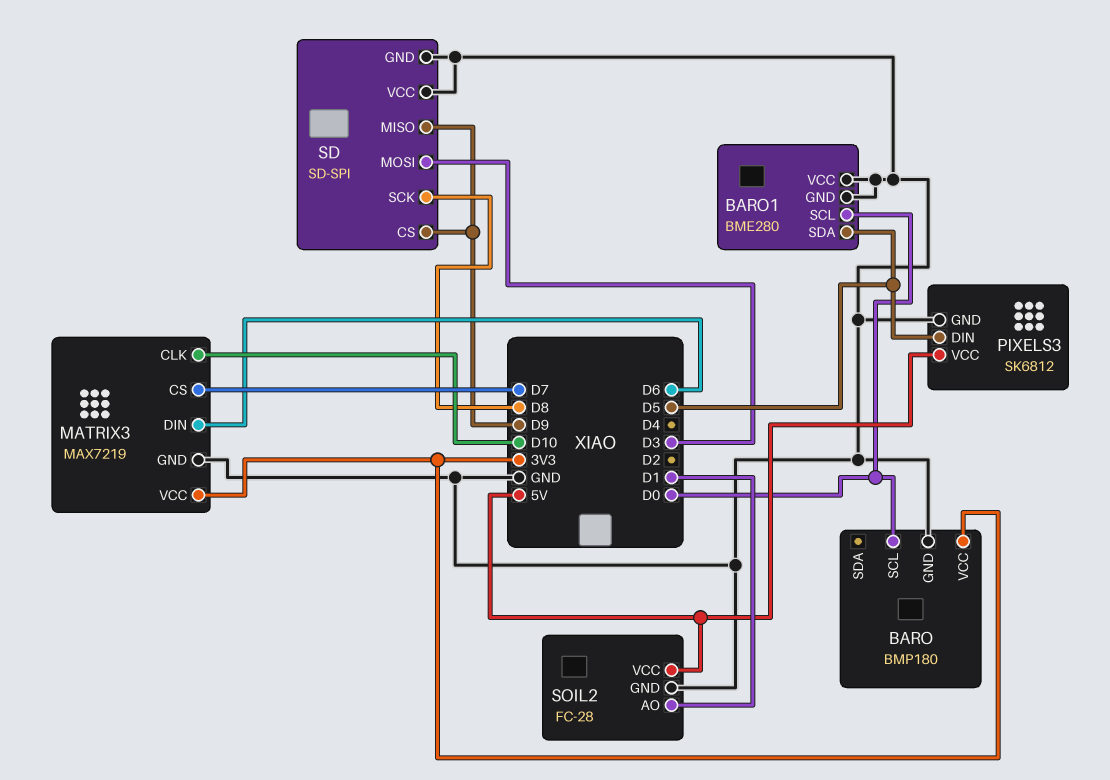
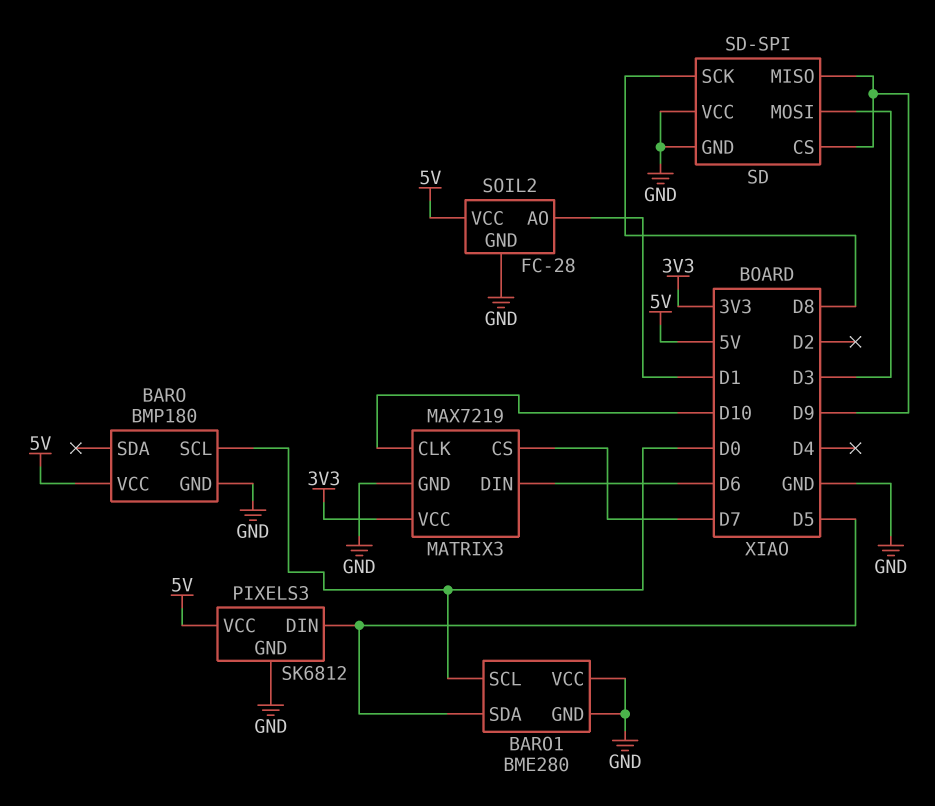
BARO pin VCC: 3V3 -> 5V

